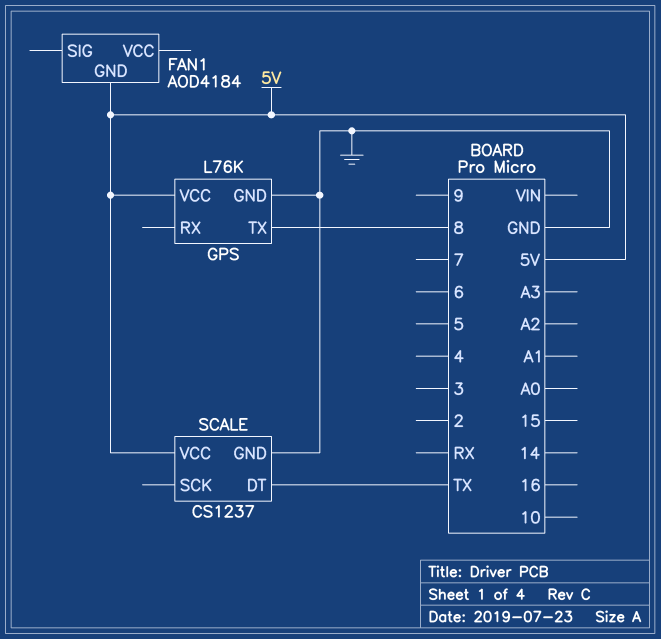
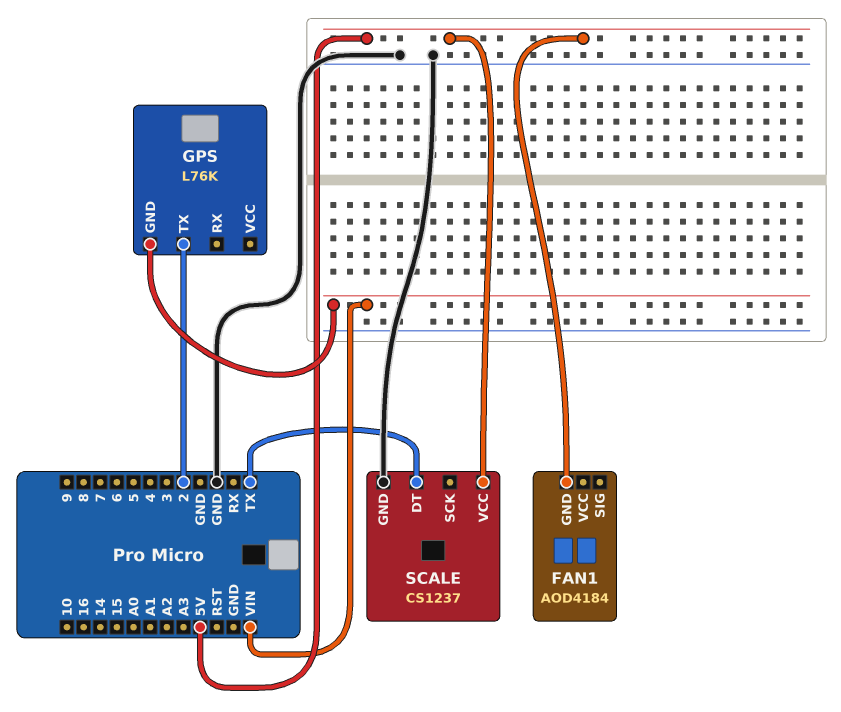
GPS pin GND: GND -> VIN
GPS pin TX: 8 -> 2
GPS pin VCC: 5V -> none

